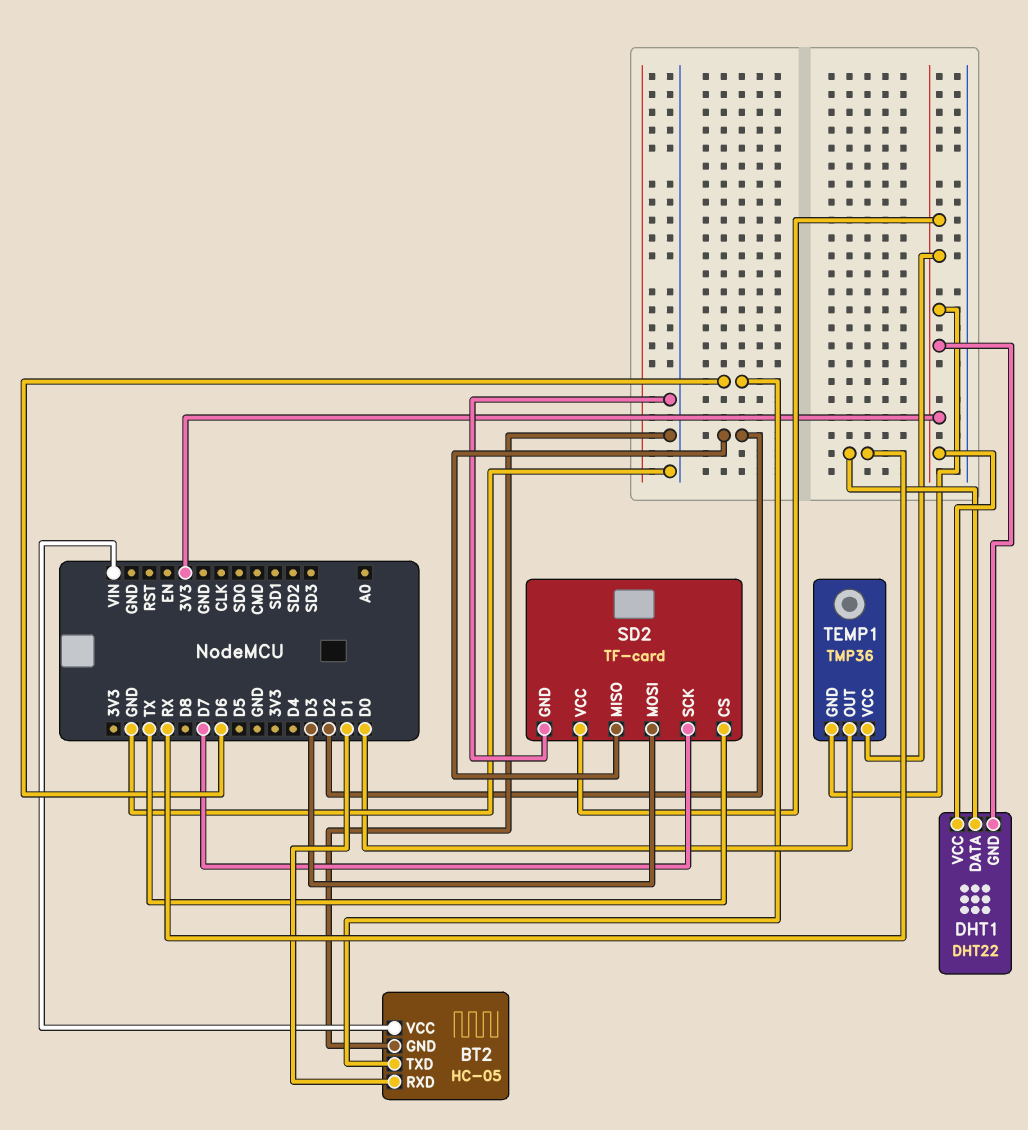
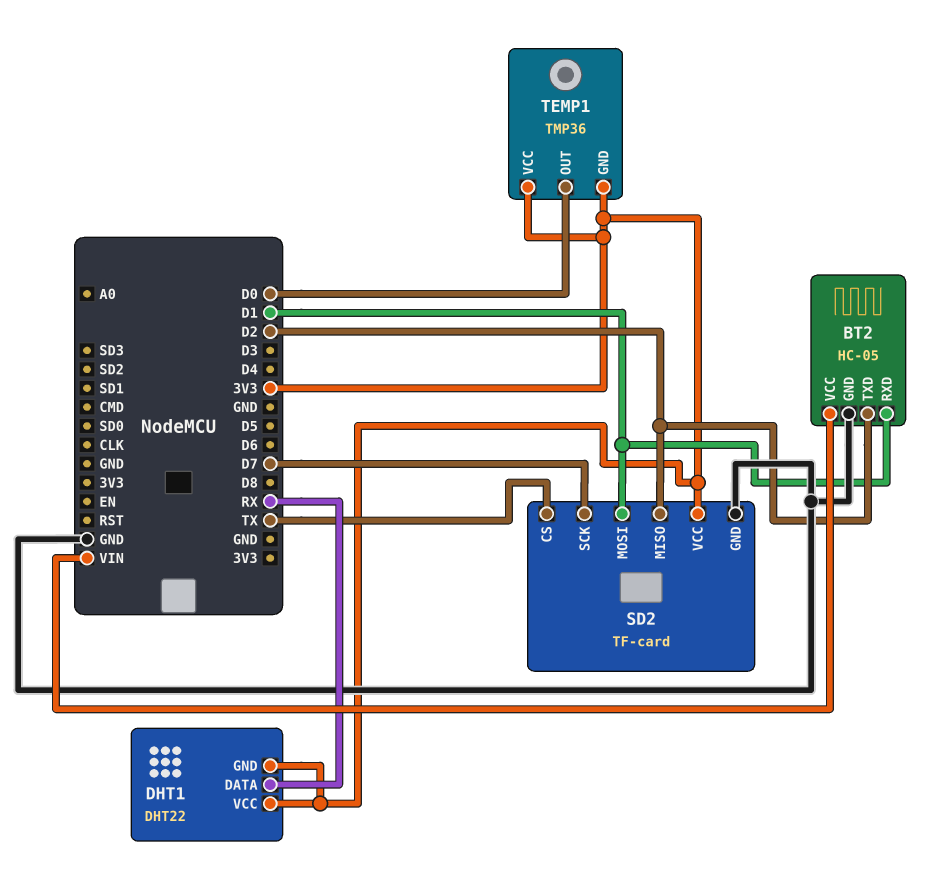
BT2 pin TXD: D6 -> D2
SD2 pin MOSI: D3 -> D1

